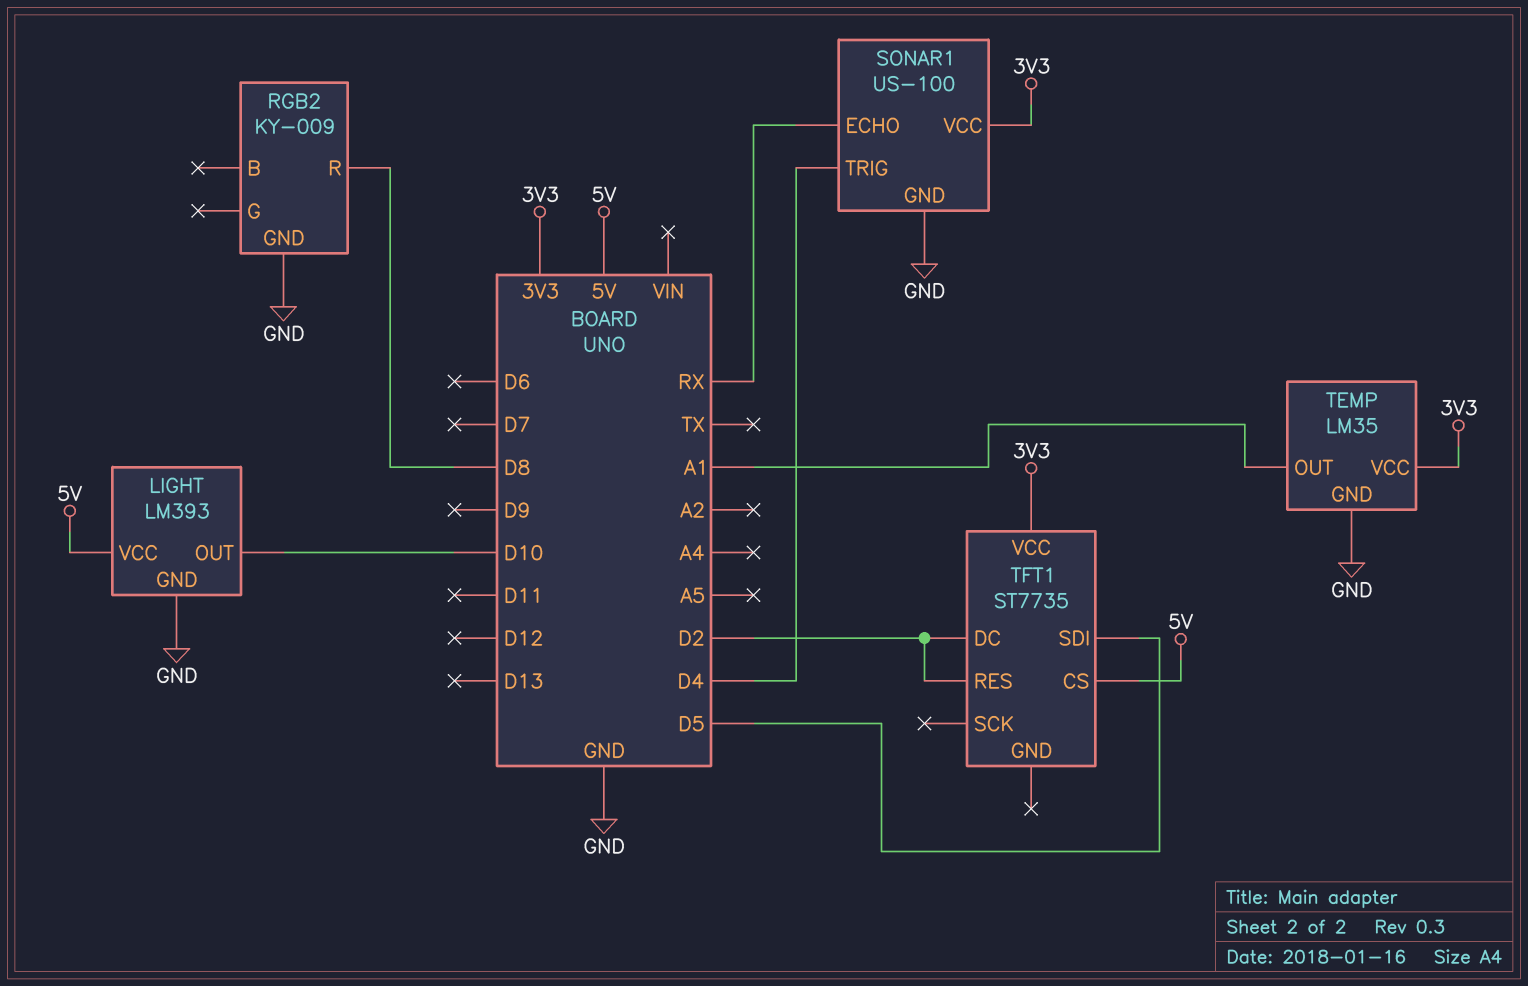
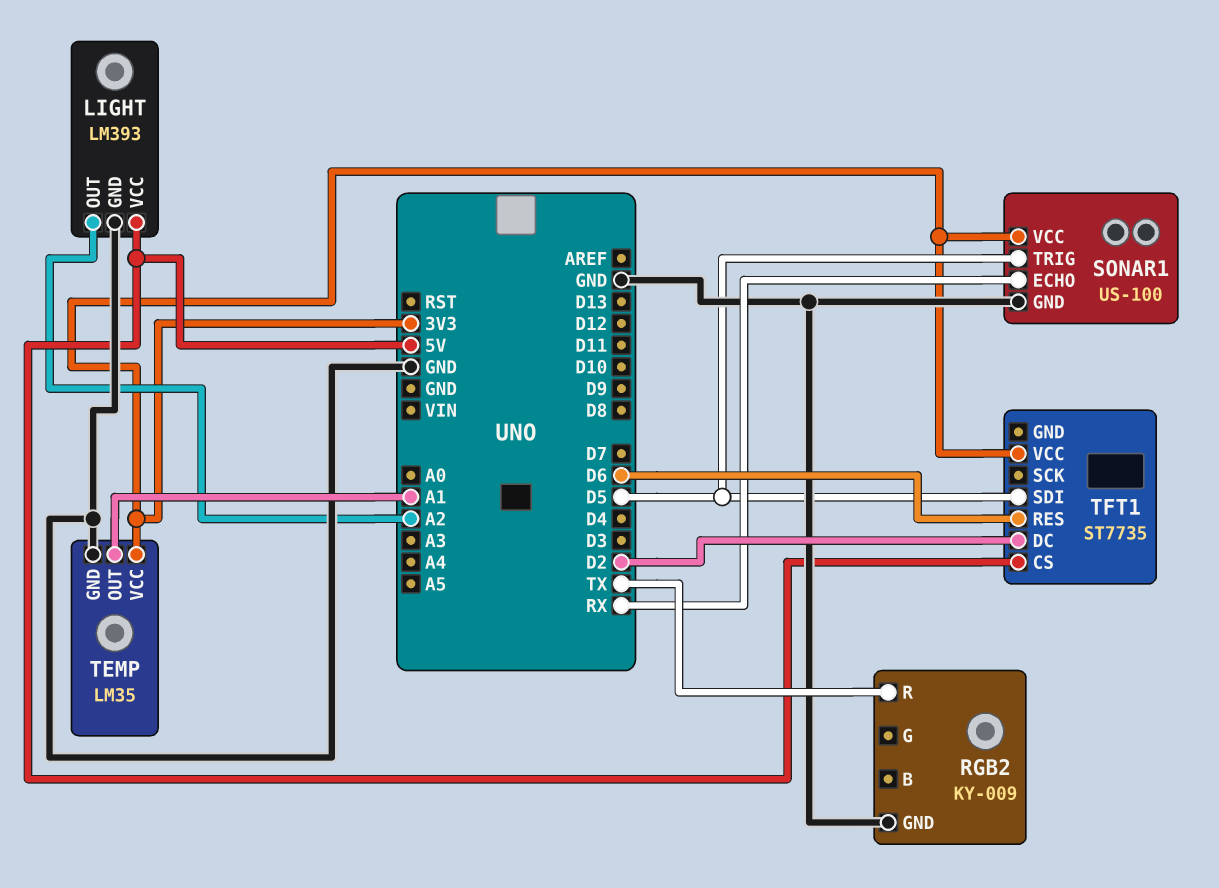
LIGHT pin OUT: D10 -> A2
RGB2 pin R: D8 -> TX
SONAR1 pin TRIG: D4 -> D5
TFT1 pin RES: D2 -> D6

